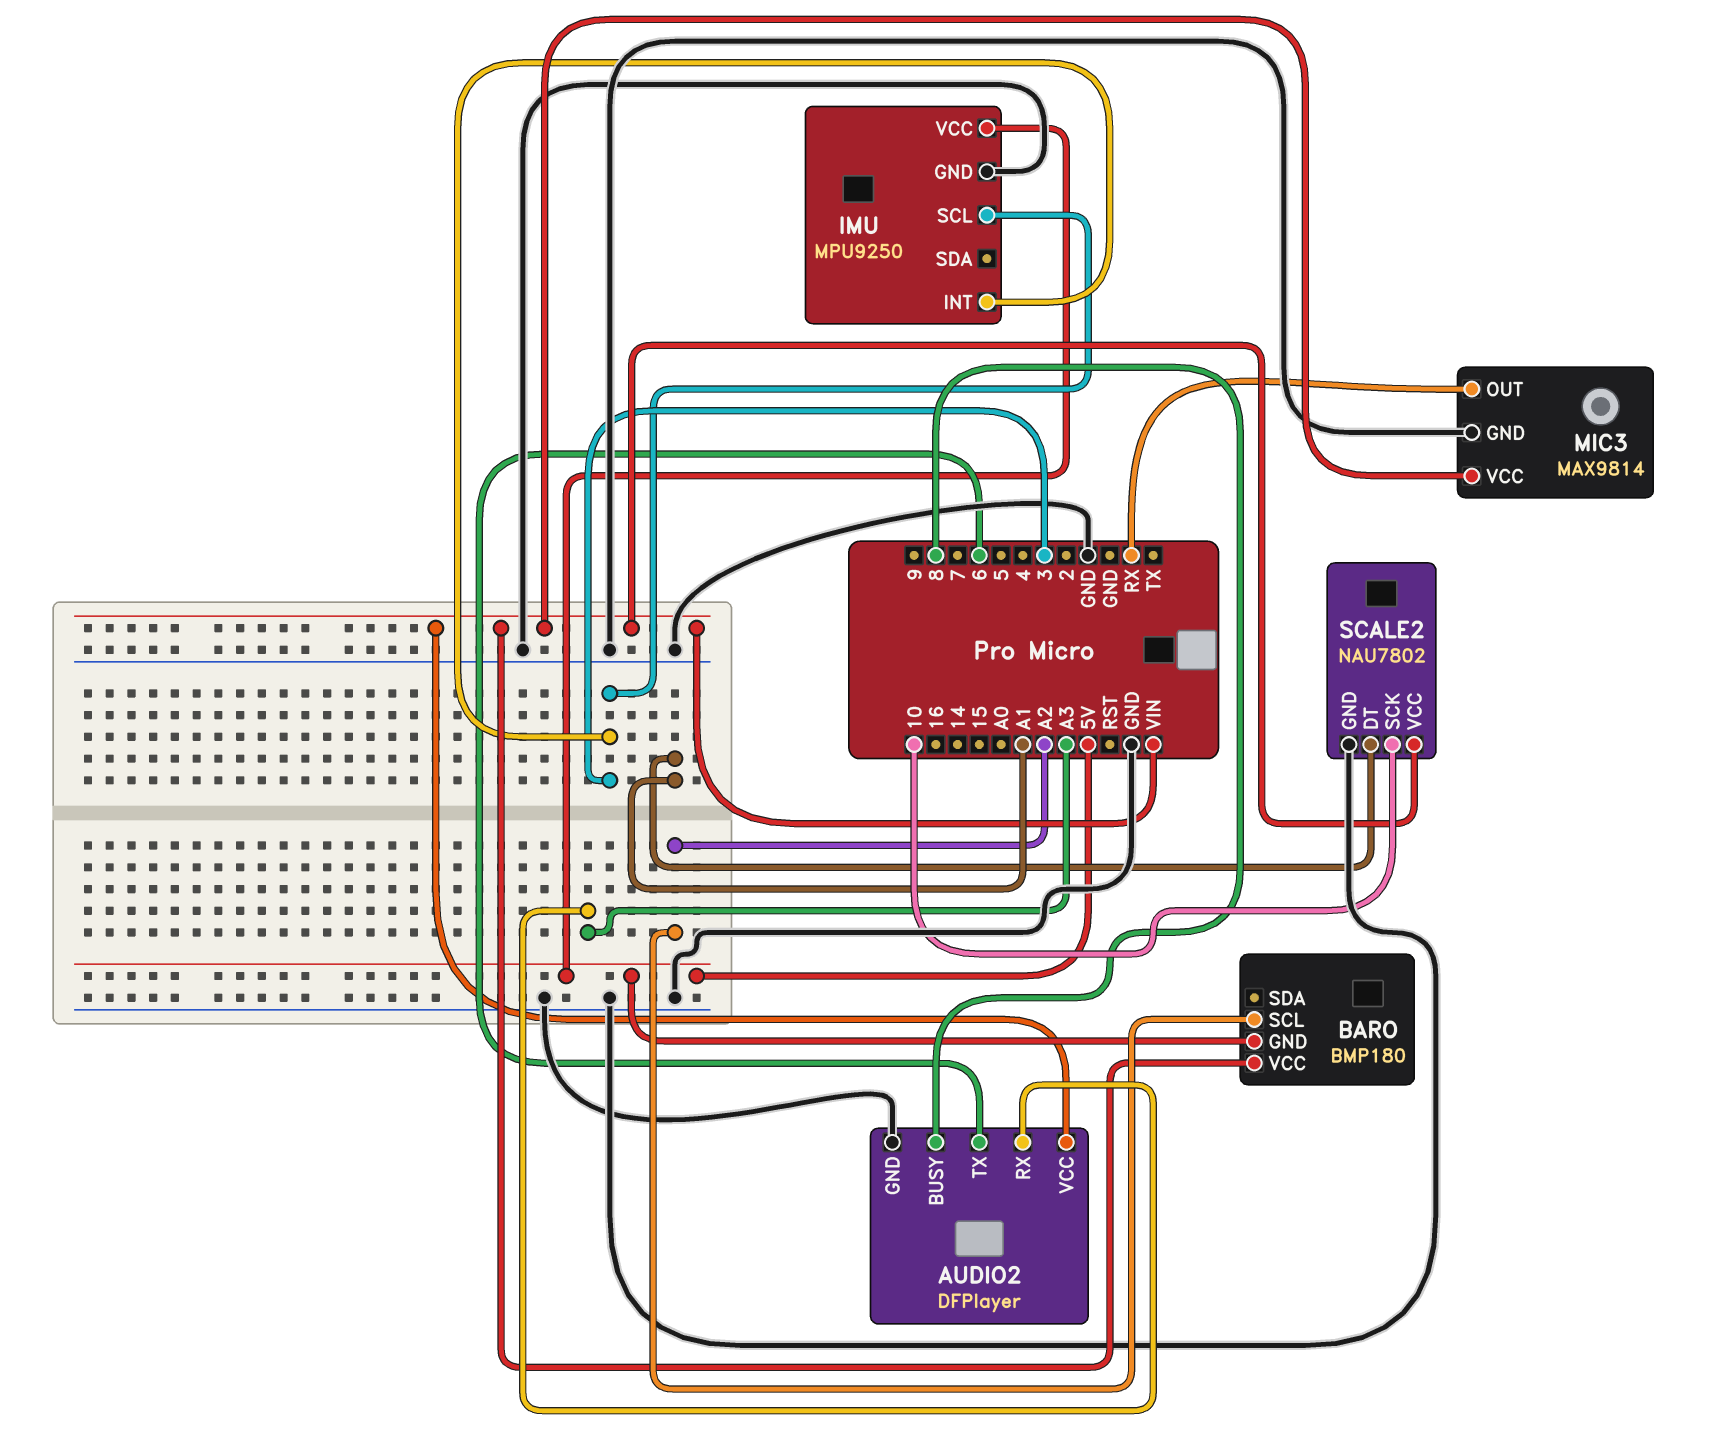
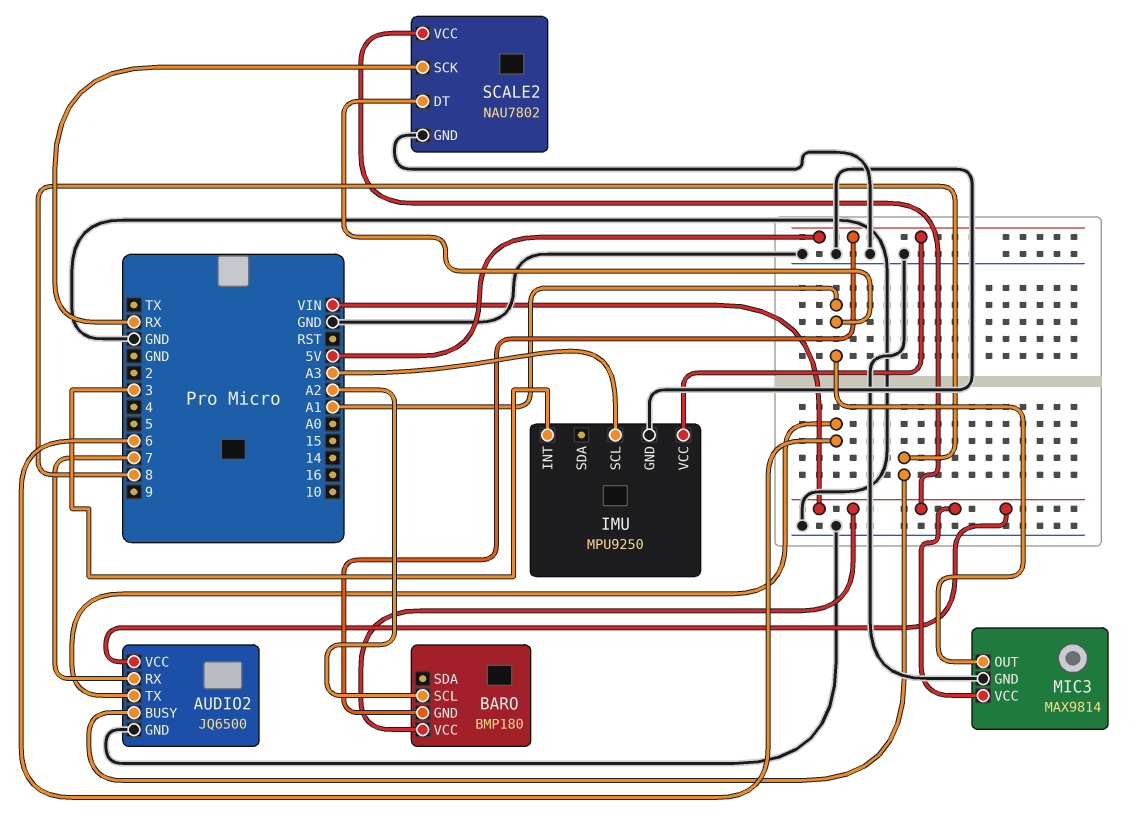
AUDIO2: DFPlayer -> JQ6500
AUDIO2 pin RX: A3 -> 7
IMU pin SCL: 3 -> A3
MIC3 pin OUT: RX -> A1
SCALE2 pin SCK: 10 -> RX

